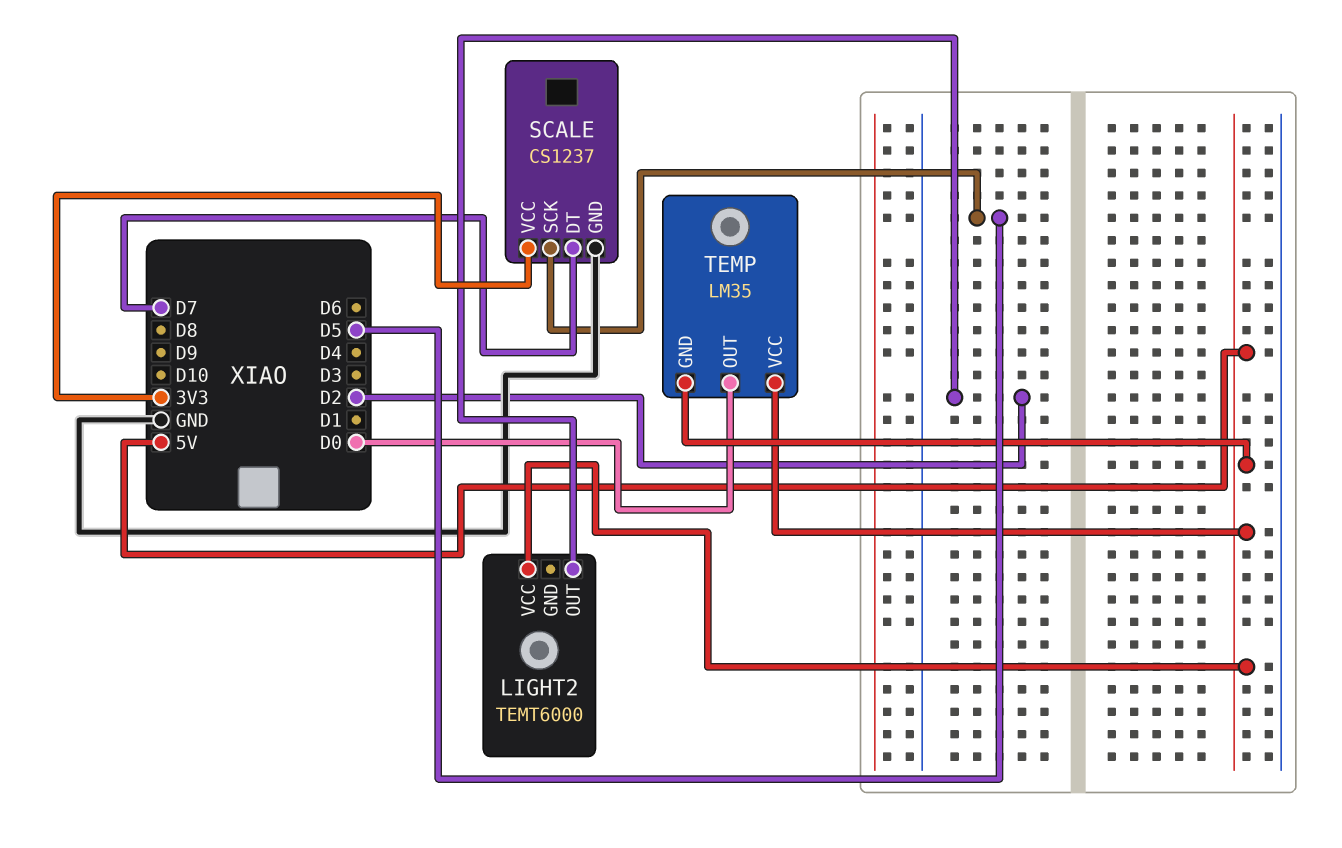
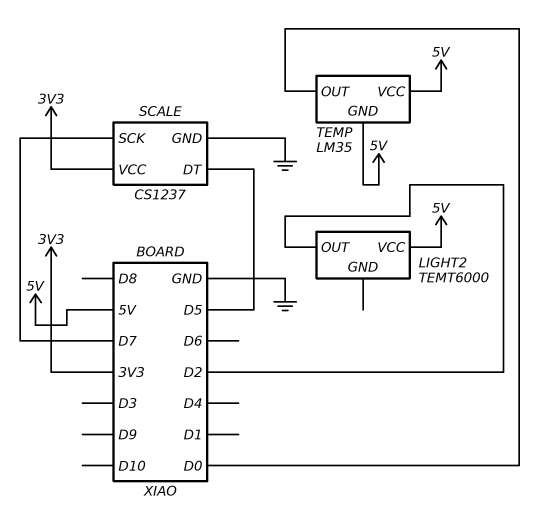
SCALE pin DT: D7 -> D5
SCALE pin SCK: D5 -> D7

